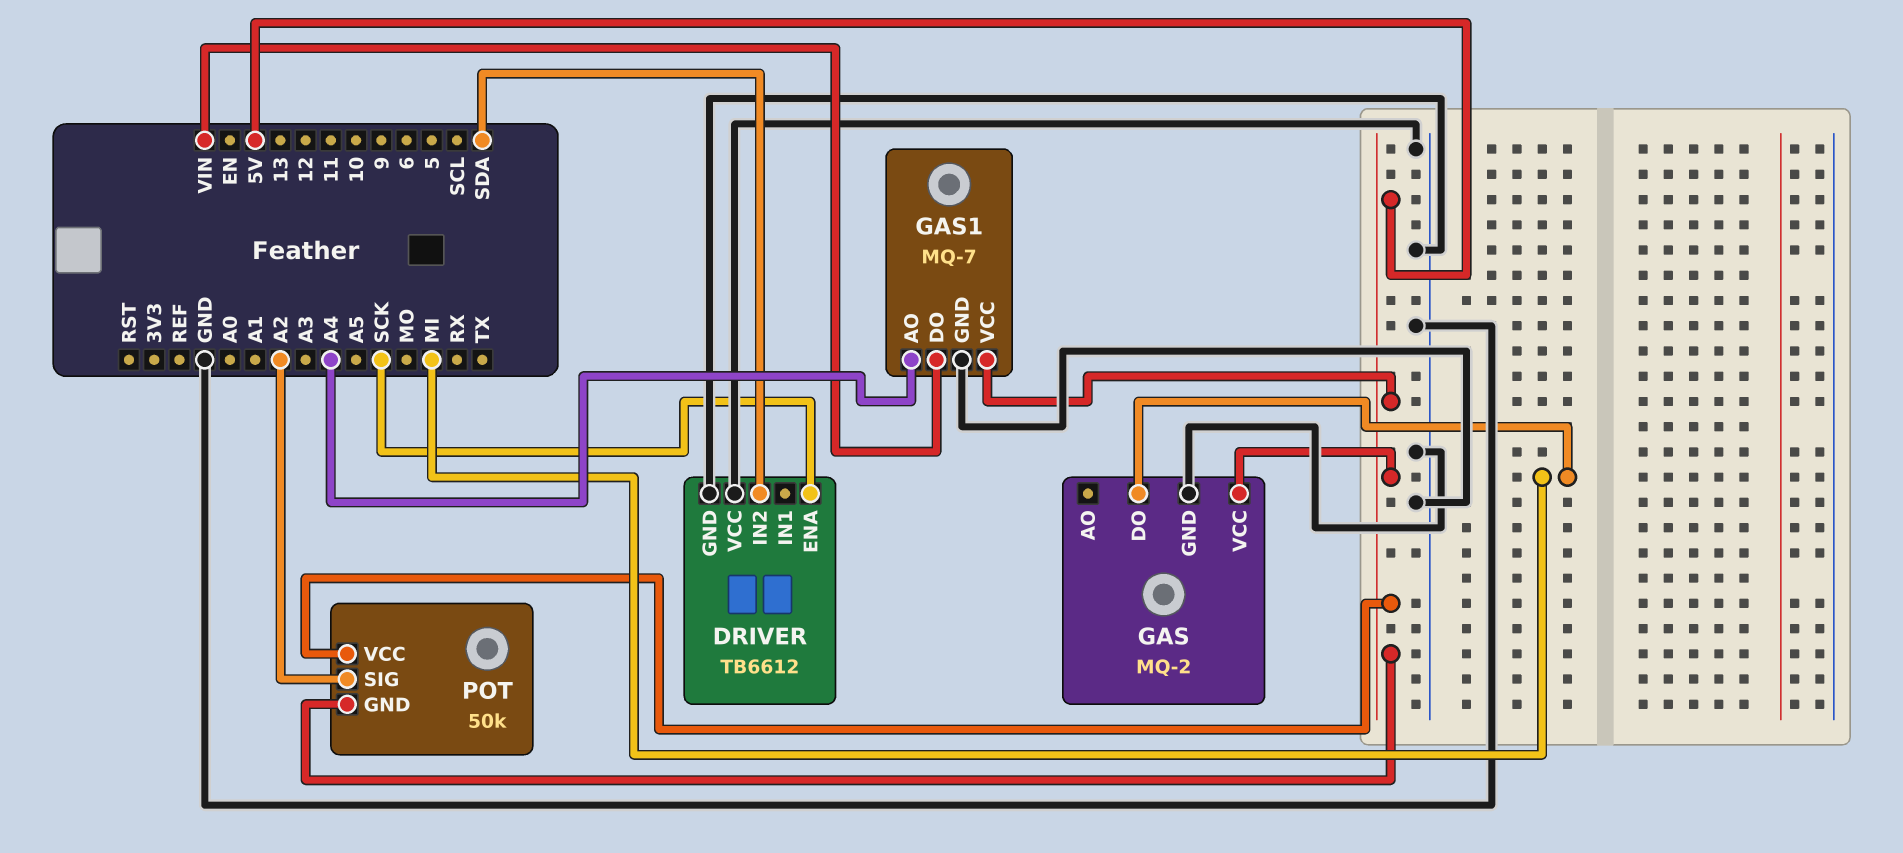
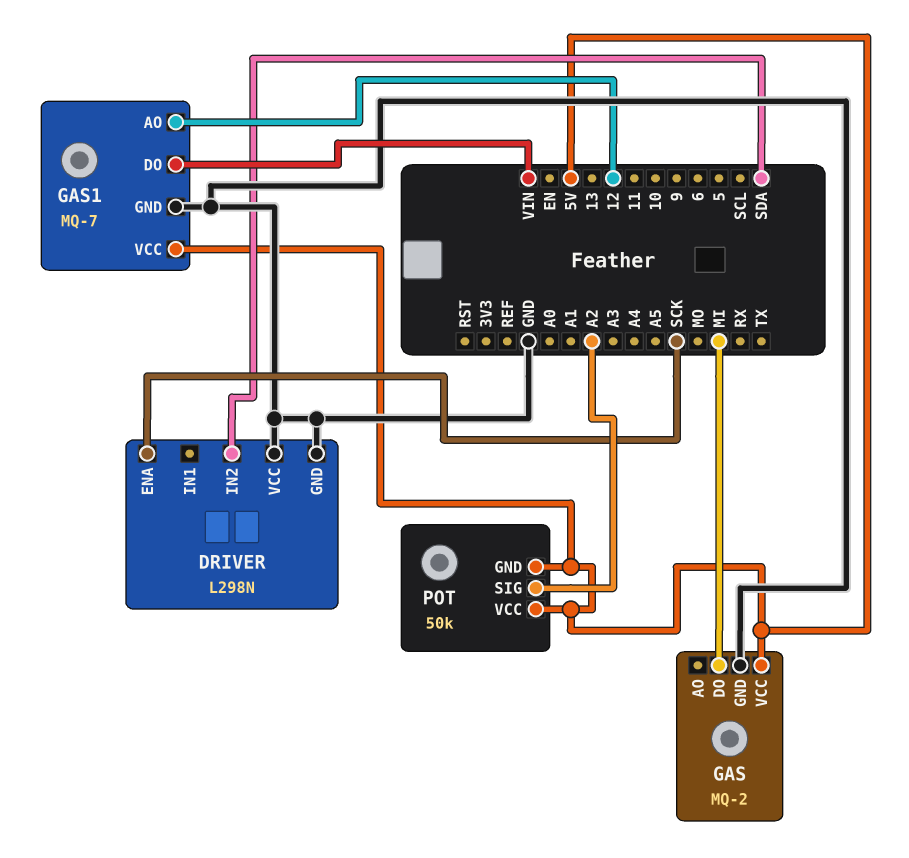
DRIVER: TB6612 -> L298N
GAS1 pin AO: A4 -> 12

